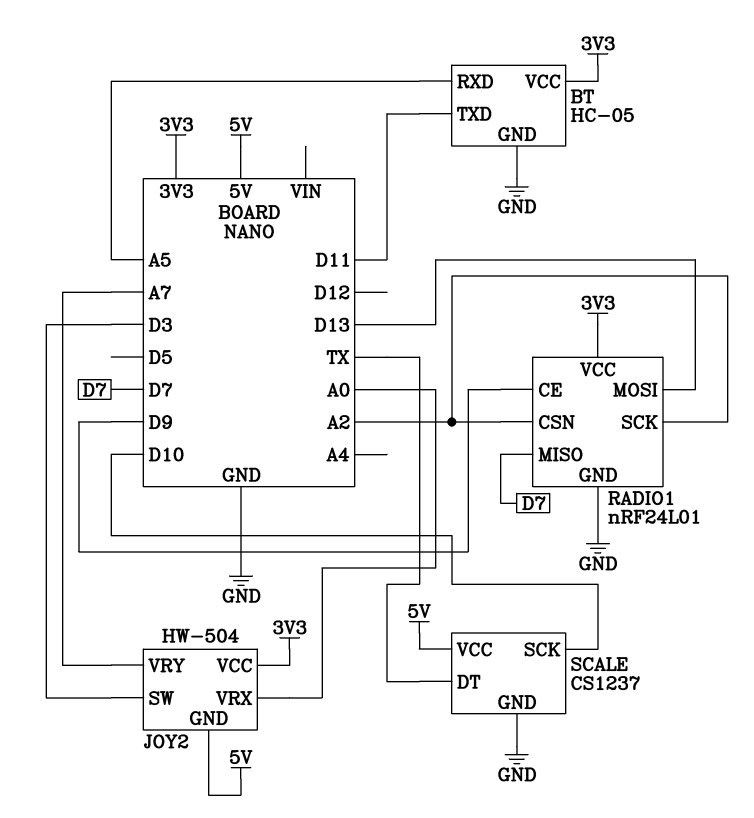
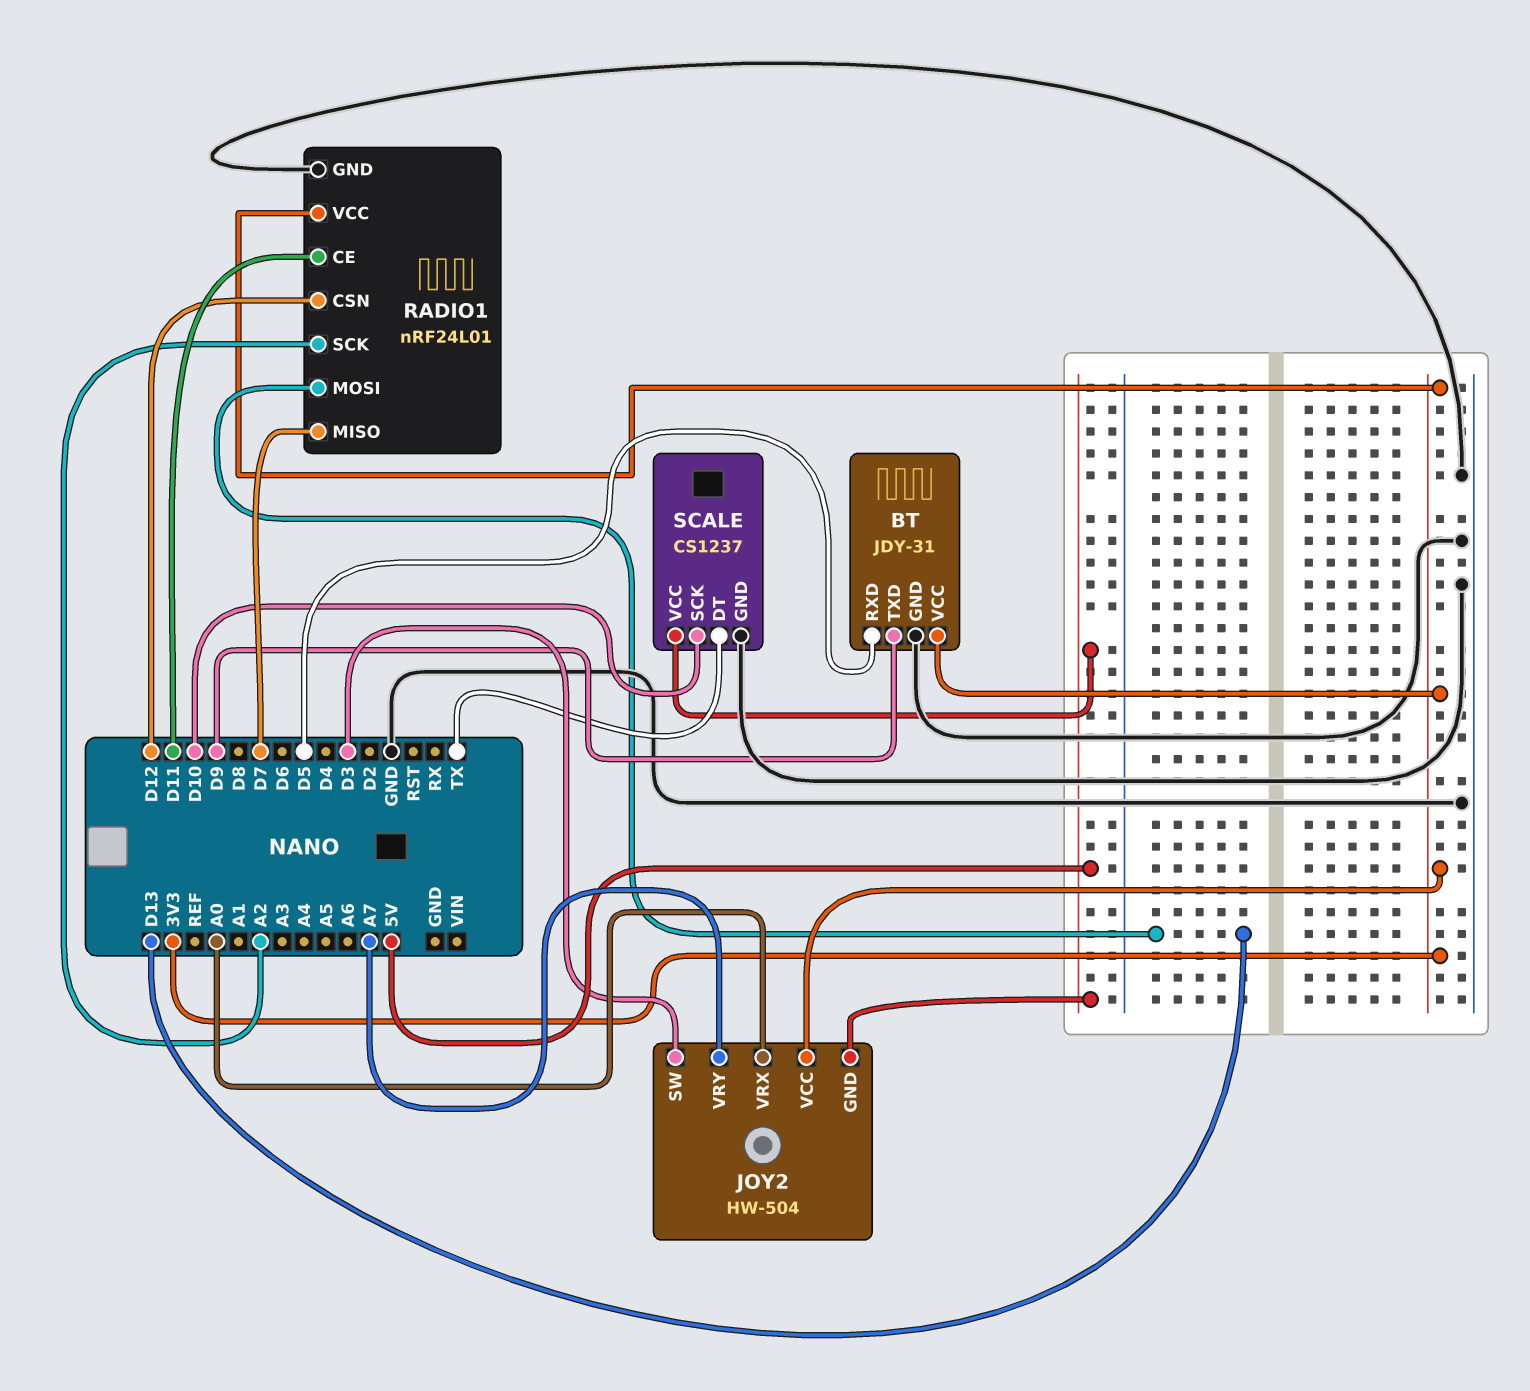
BT: HC-05 -> JDY-31
BT pin RXD: A5 -> D5
BT pin TXD: D11 -> D9
RADIO1 pin CE: D9 -> D11
RADIO1 pin CSN: A2 -> D12

